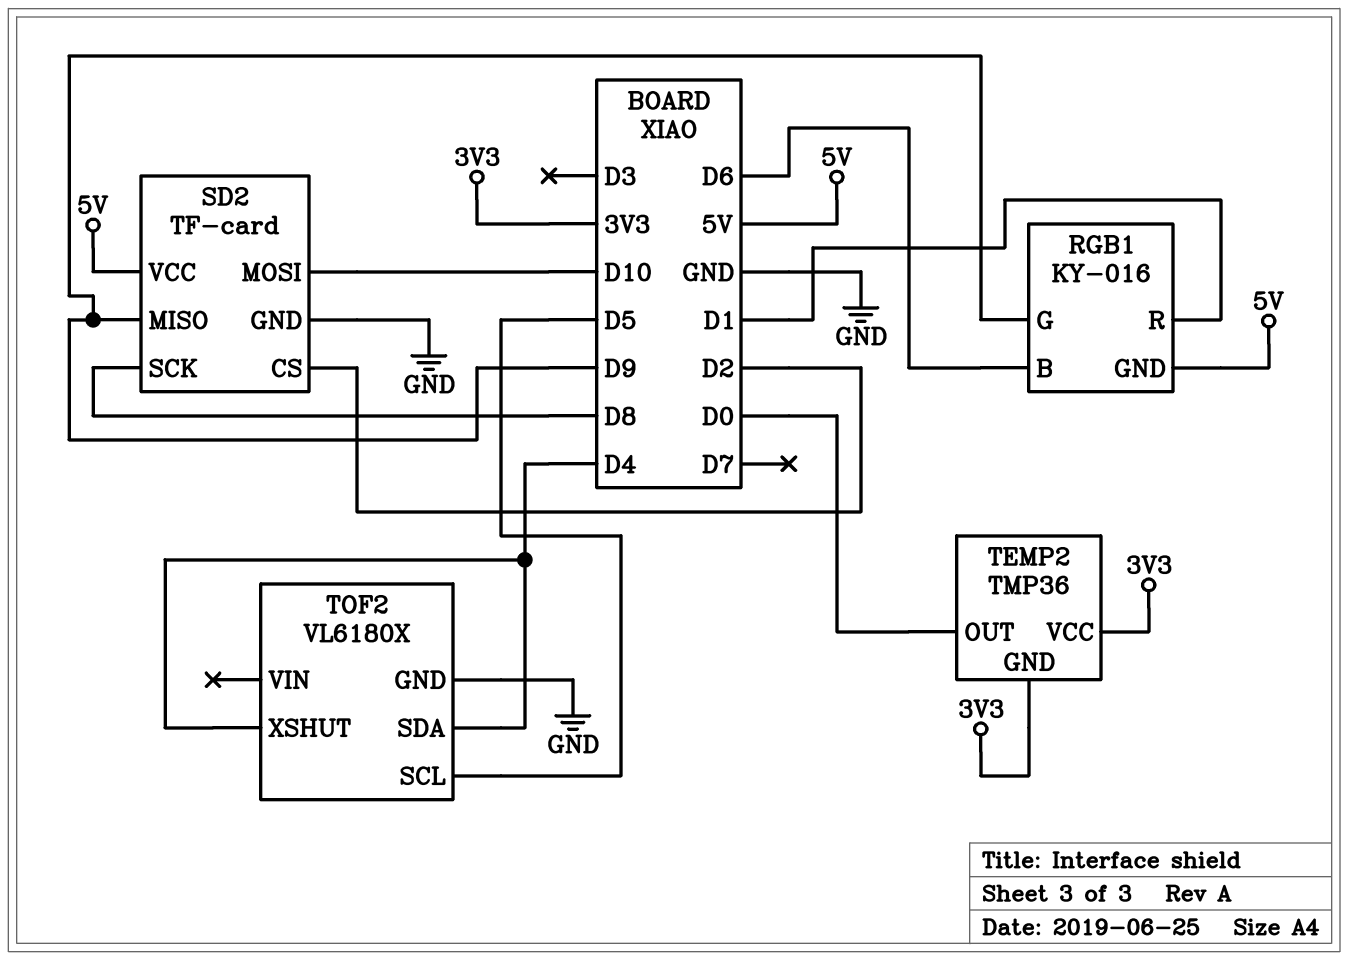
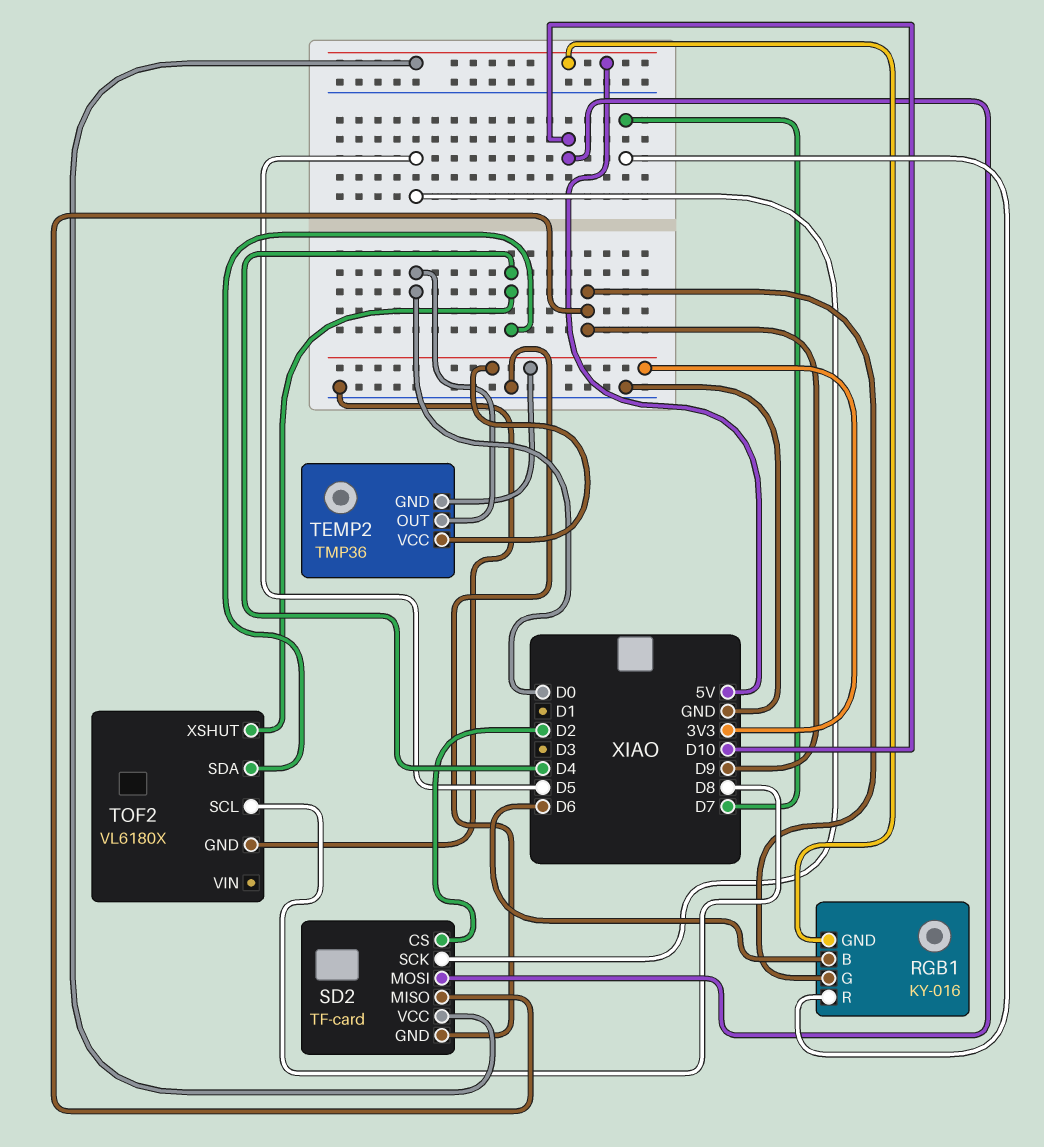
RGB1 pin R: D1 -> D7
SD2 pin SCK: D8 -> D5
TOF2 pin SCL: D5 -> D8

